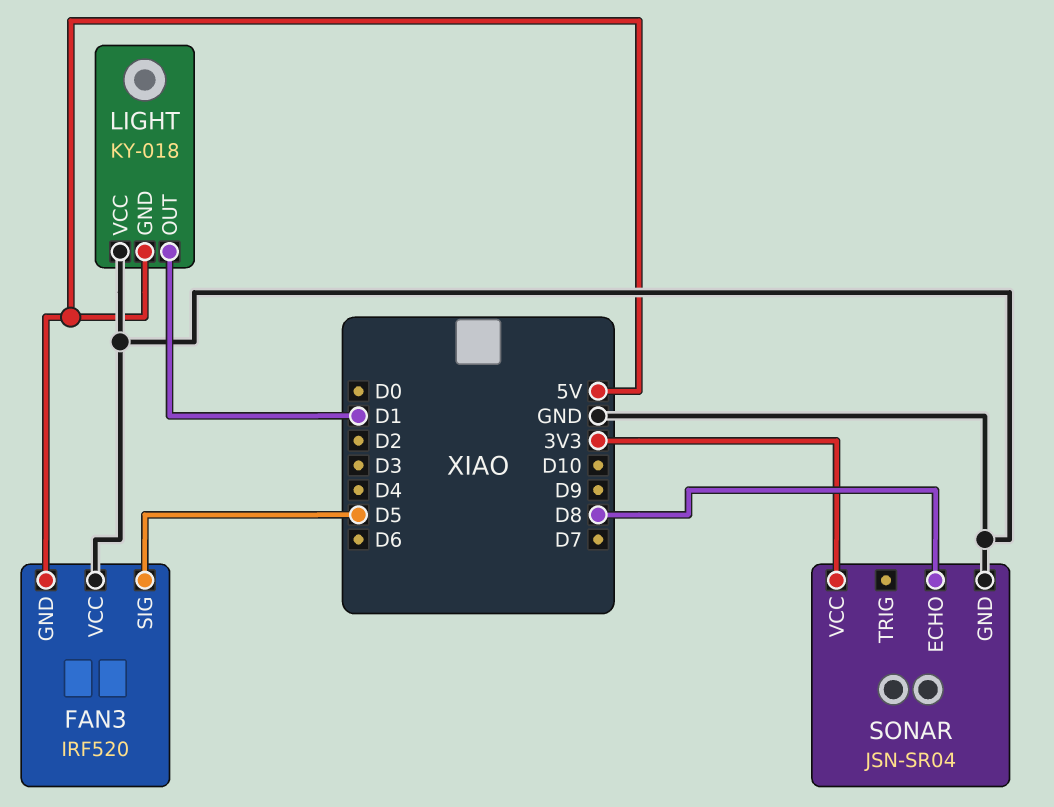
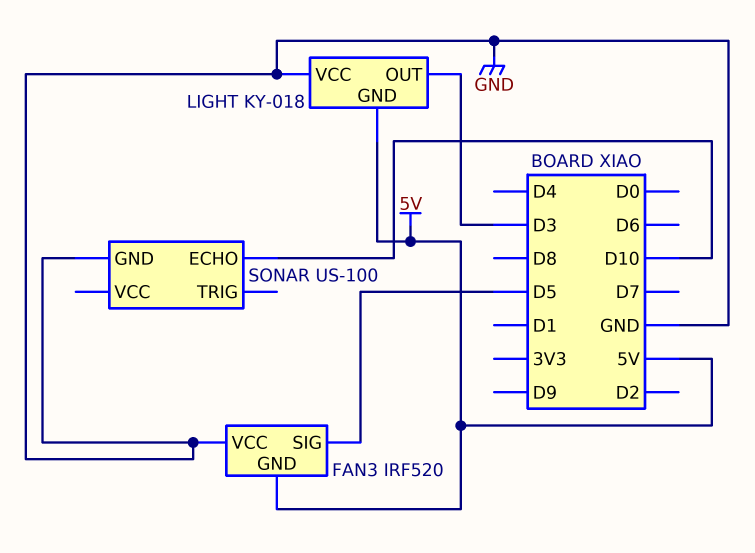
LIGHT pin OUT: D1 -> D3
SONAR: JSN-SR04 -> US-100
SONAR pin ECHO: D8 -> D10
SONAR pin VCC: 3V3 -> none

